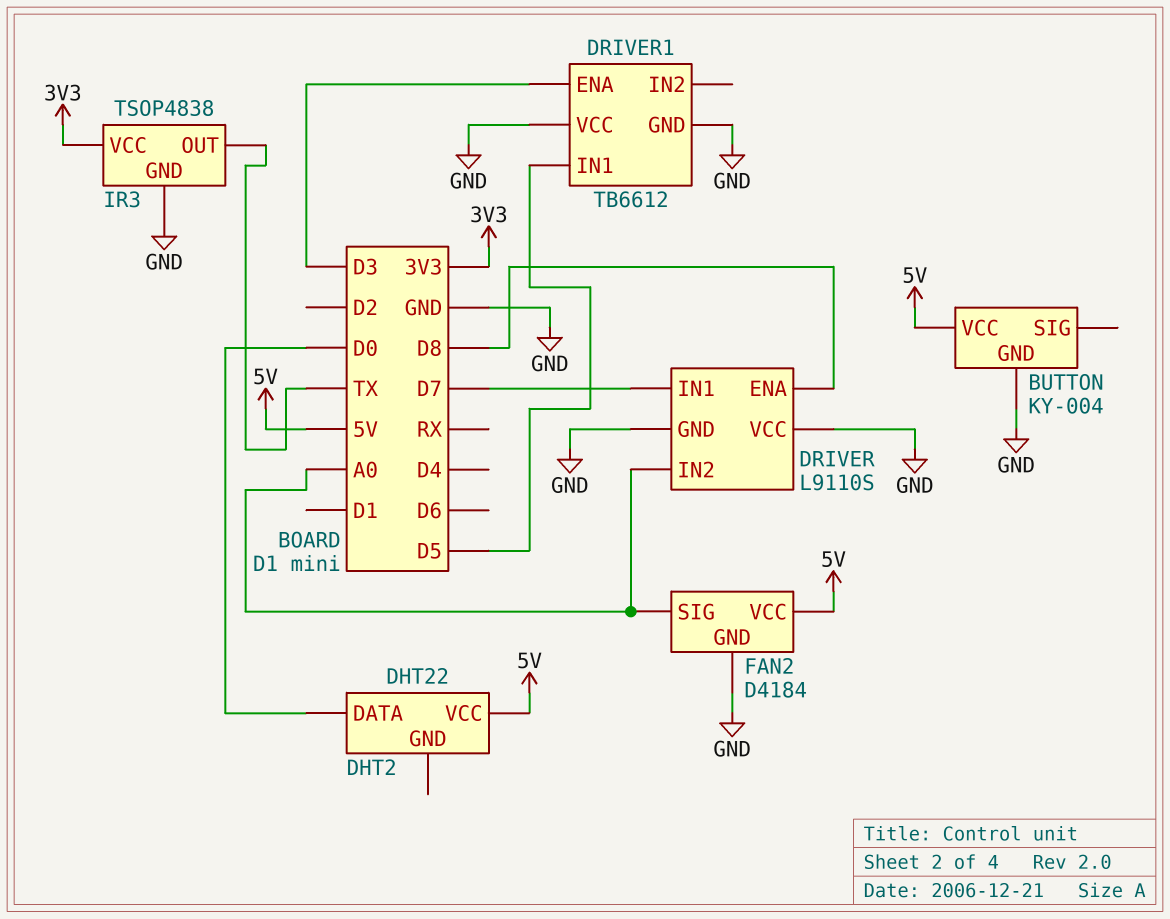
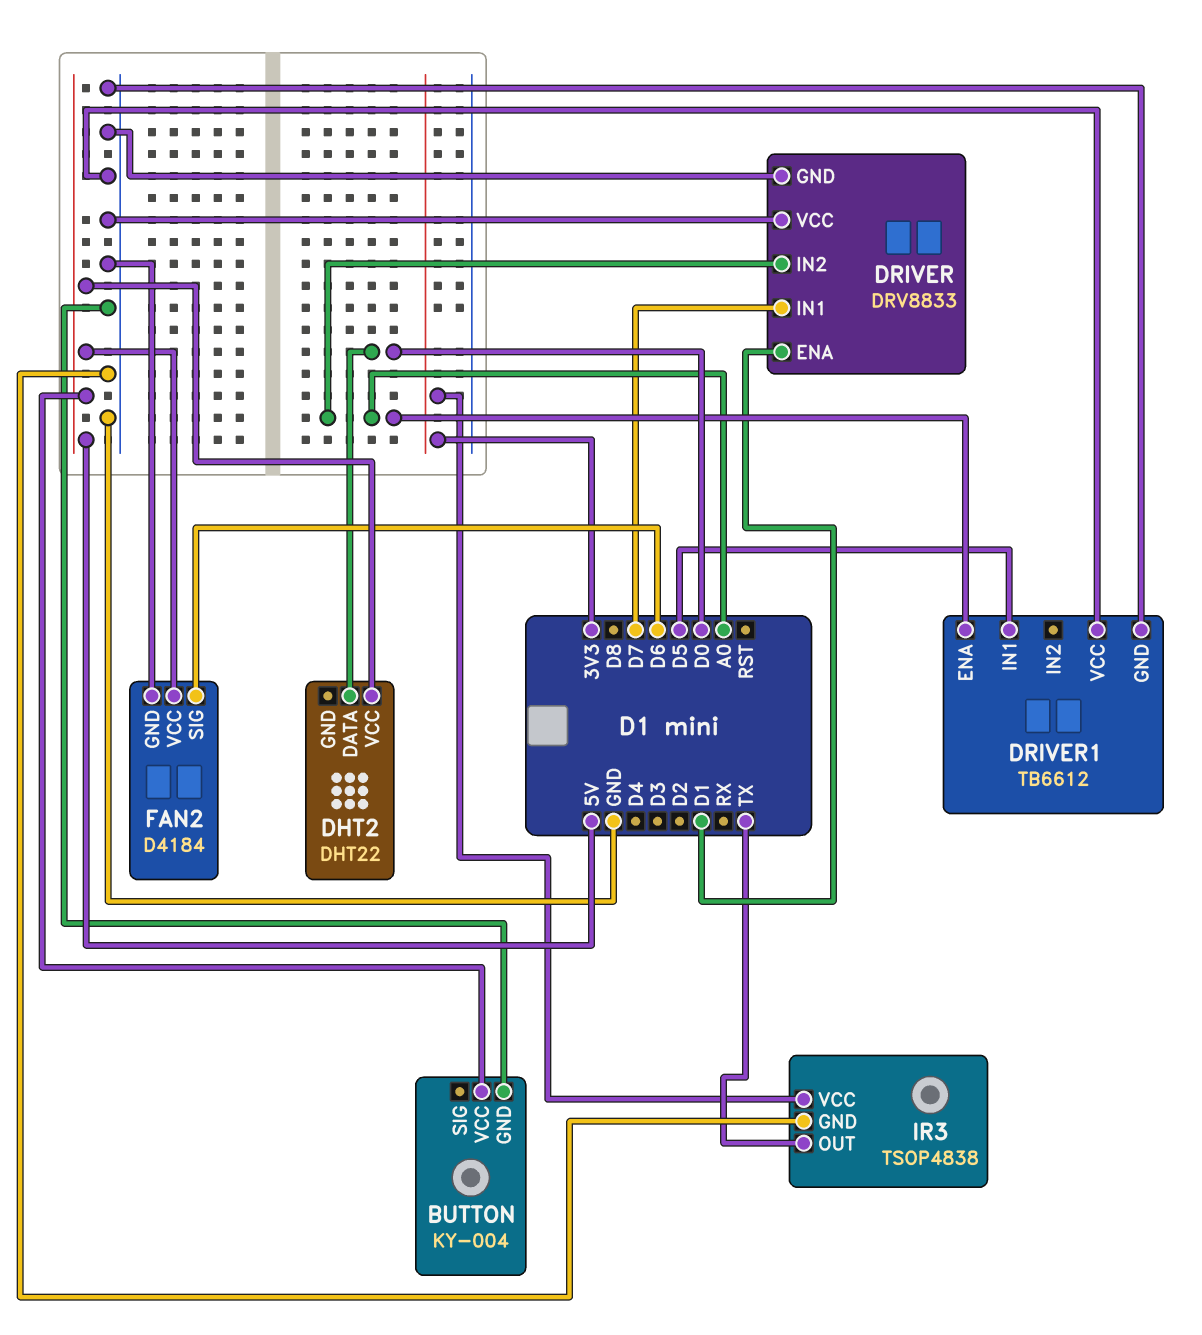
DRIVER: L9110S -> DRV8833
DRIVER pin ENA: D8 -> D1
DRIVER1 pin ENA: D3 -> A0
FAN2 pin SIG: A0 -> D6

